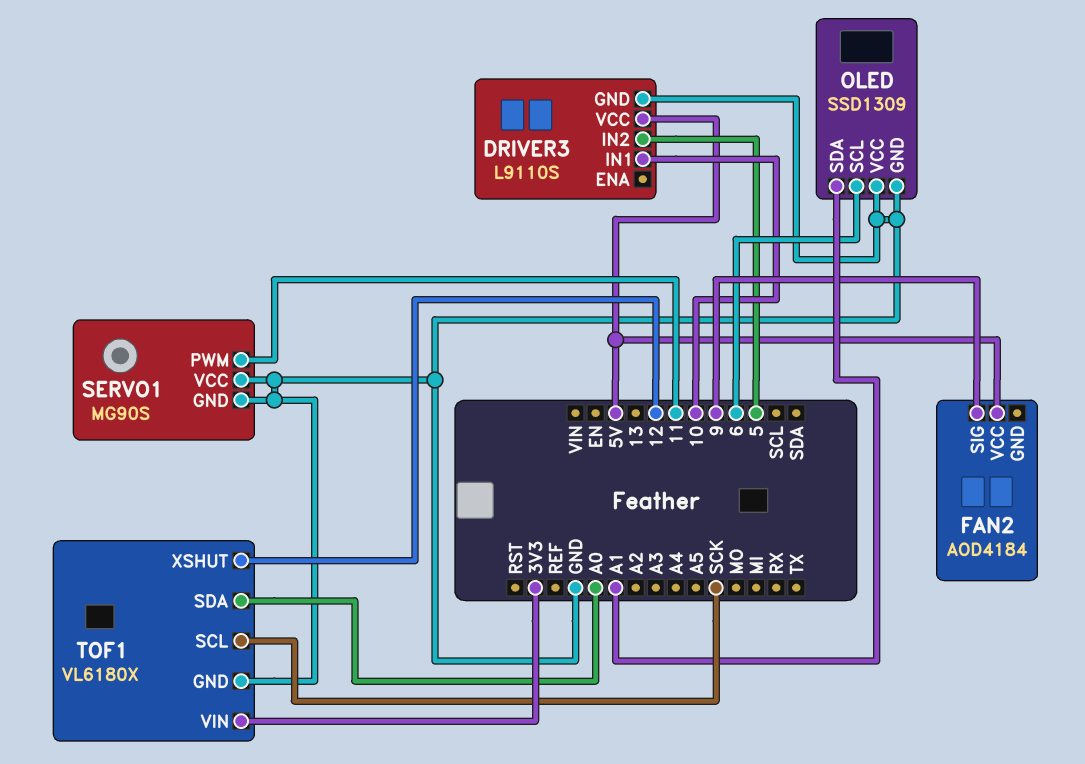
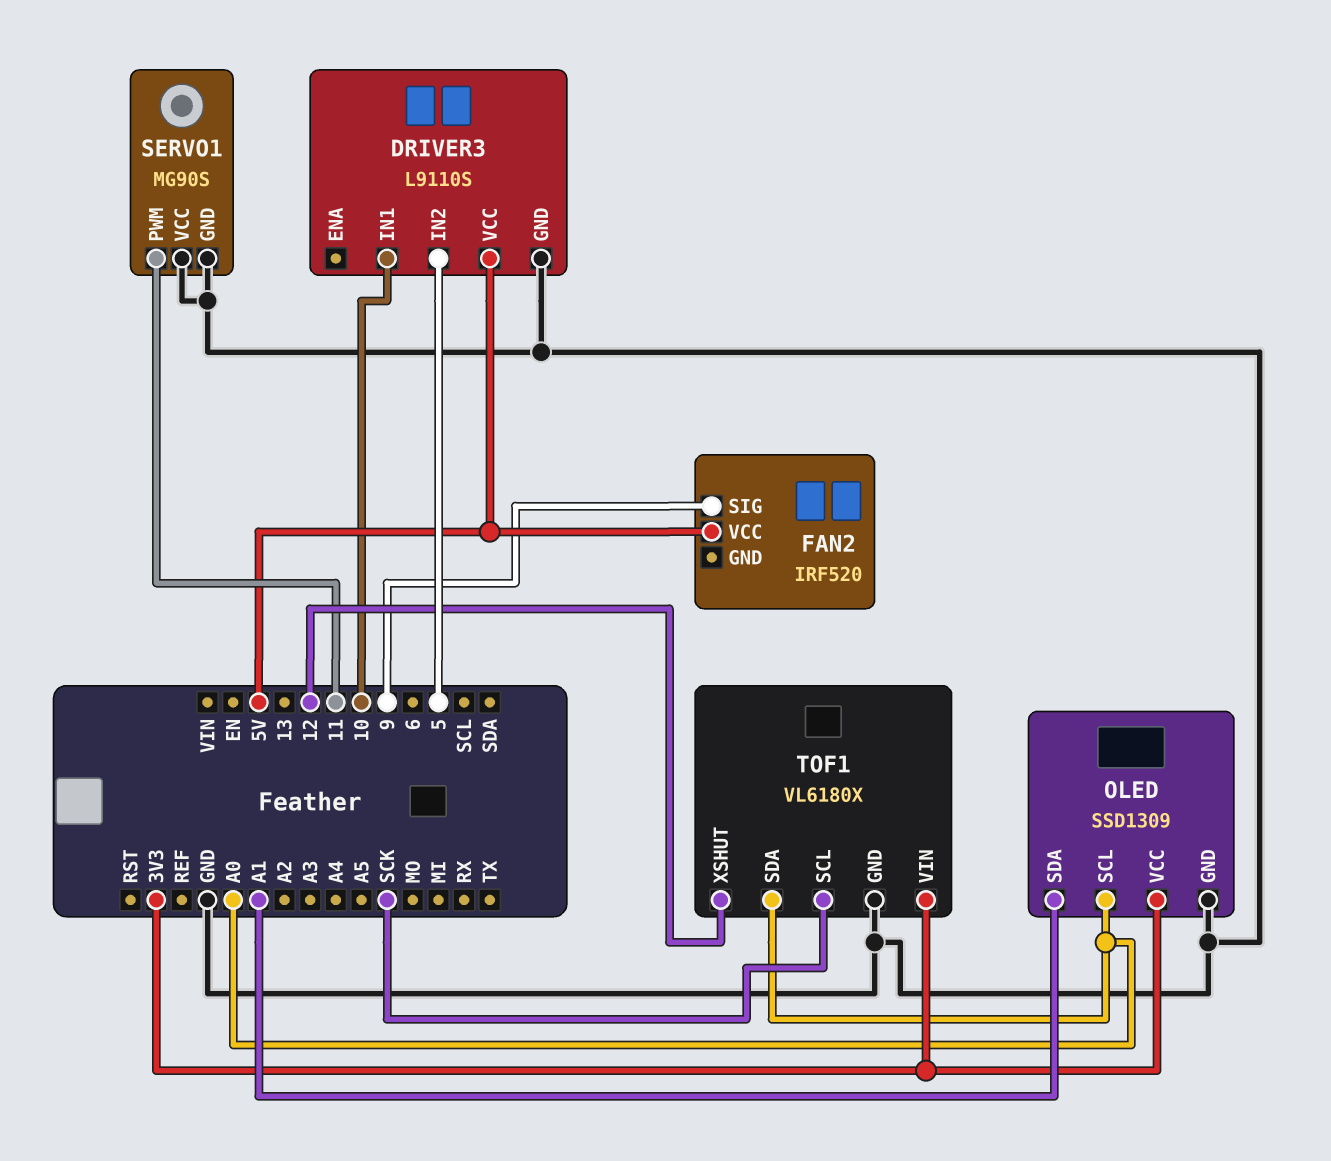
FAN2: AOD4184 -> IRF520
OLED pin SCL: 6 -> A0
OLED pin VCC: GND -> 3V3

